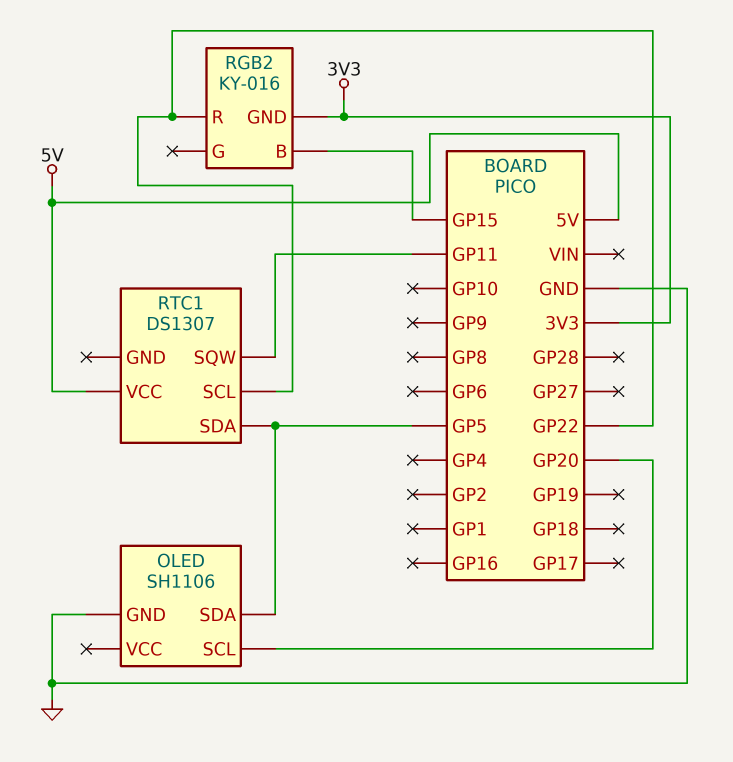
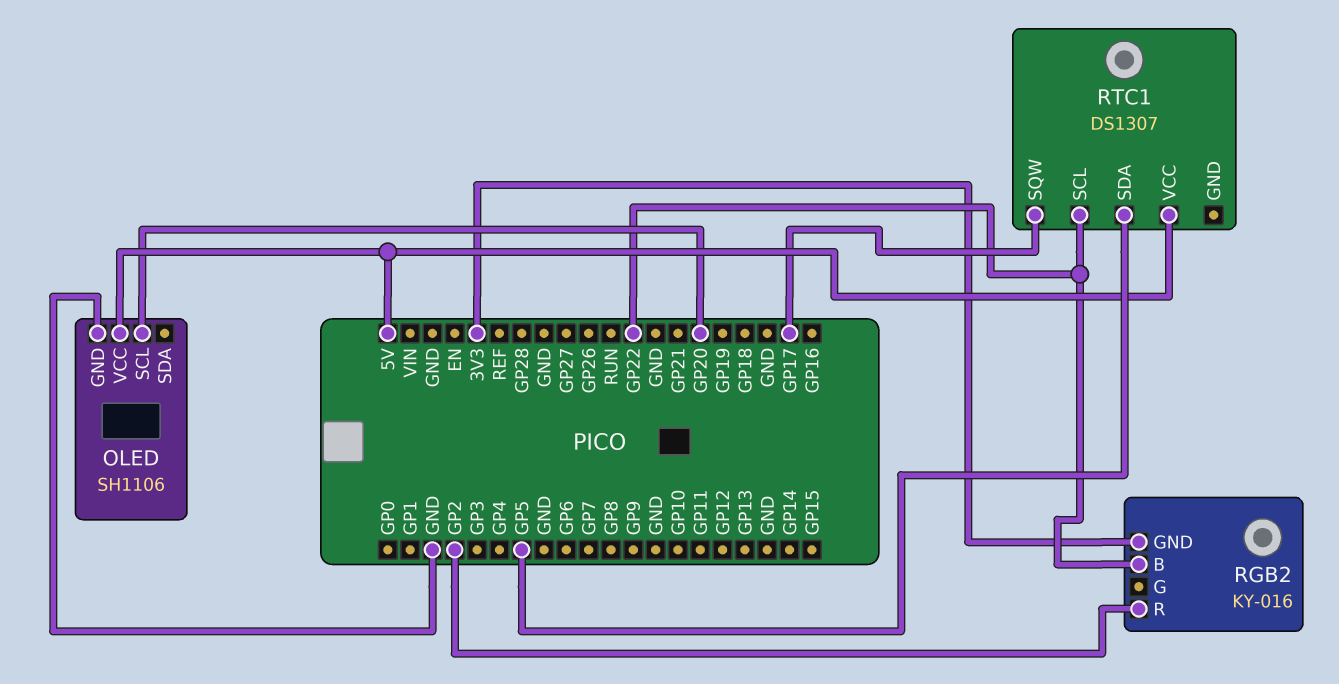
OLED pin SDA: GP5 -> none
OLED pin VCC: none -> 5V
RGB2 pin B: GP15 -> GP22
RGB2 pin R: GP22 -> GP2
RTC1 pin SQW: GP11 -> GP17

